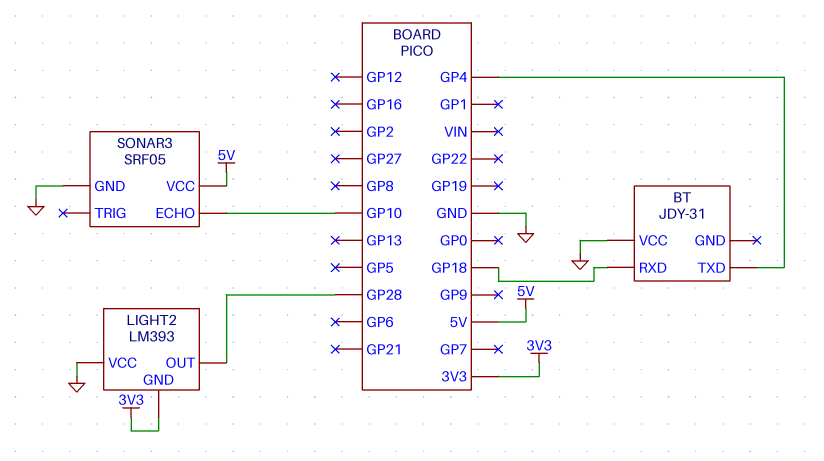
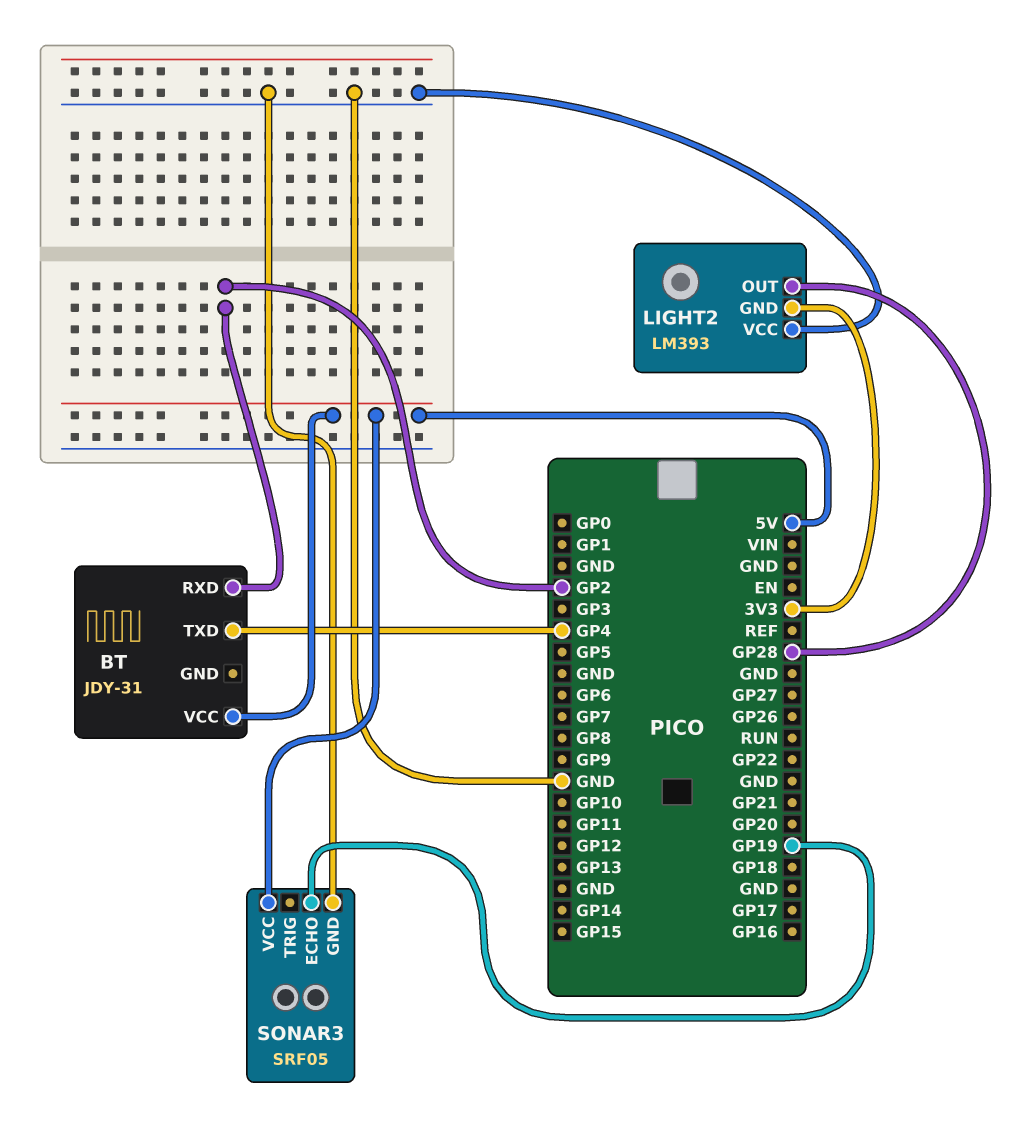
BT pin RXD: GP18 -> GP2
BT pin VCC: GND -> 5V
SONAR3 pin ECHO: GP10 -> GP19

